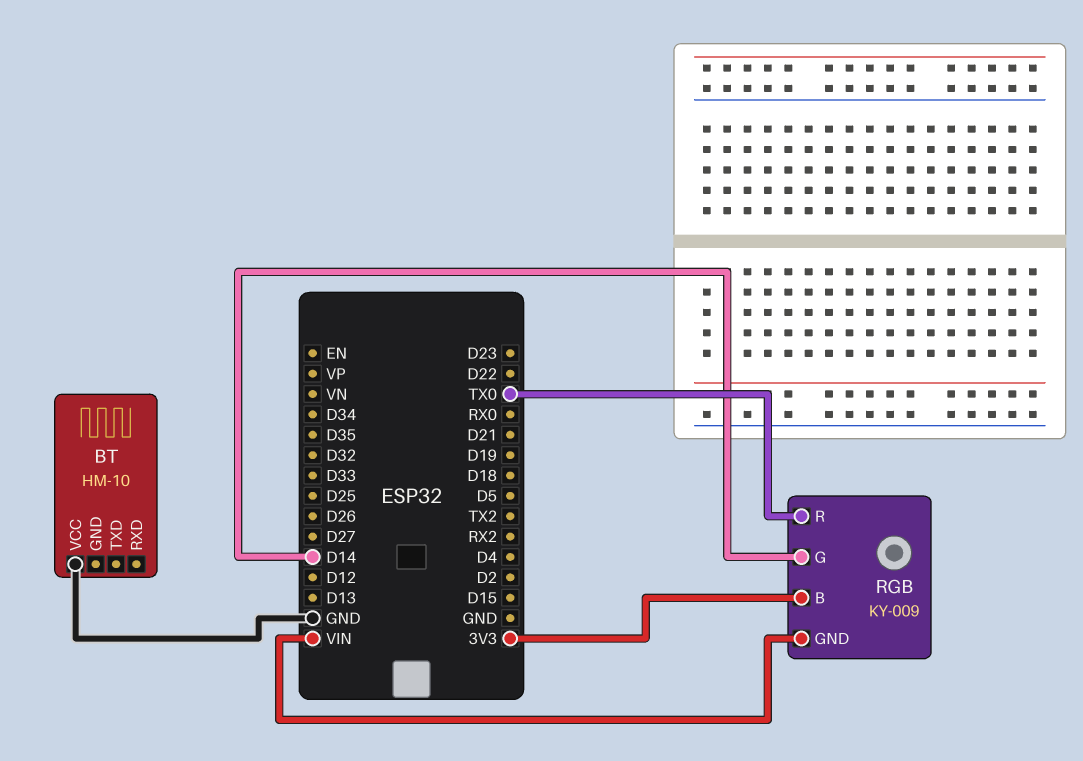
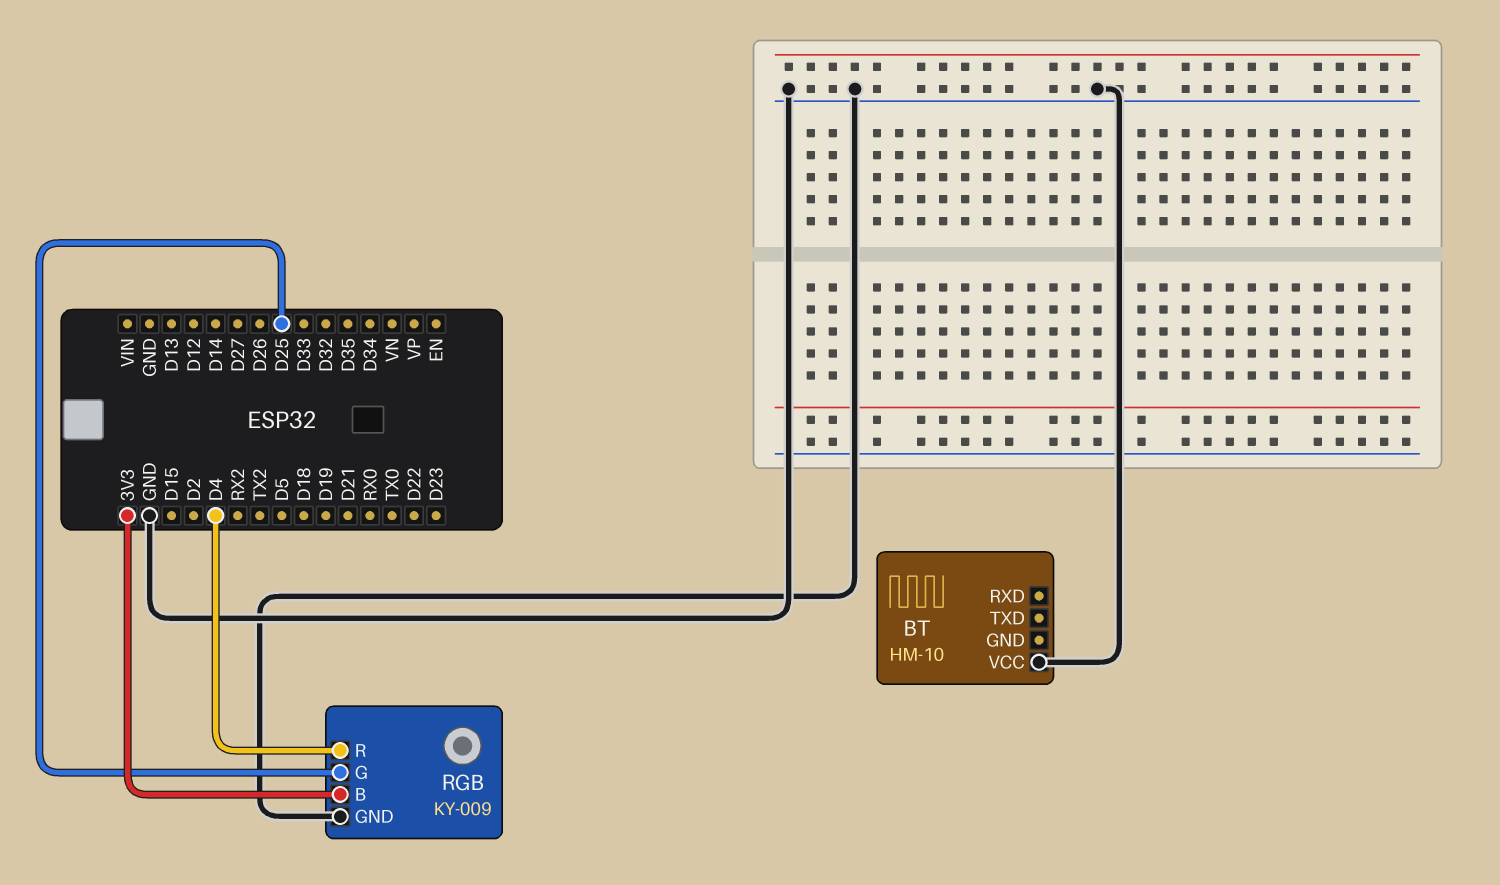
RGB pin G: D14 -> D25
RGB pin GND: VIN -> GND
RGB pin R: TX0 -> D4

